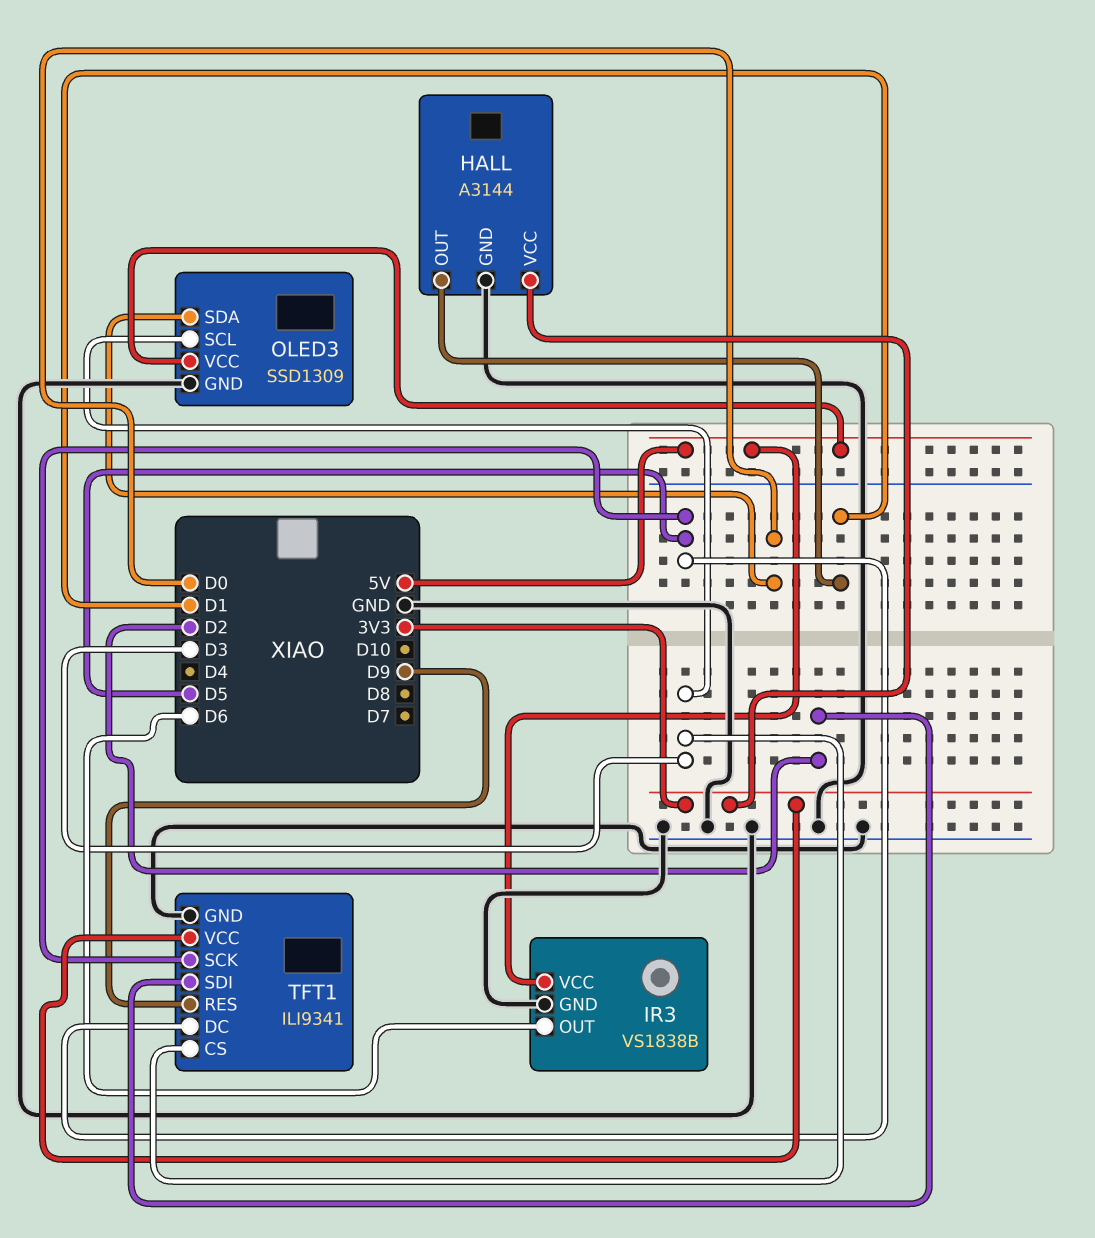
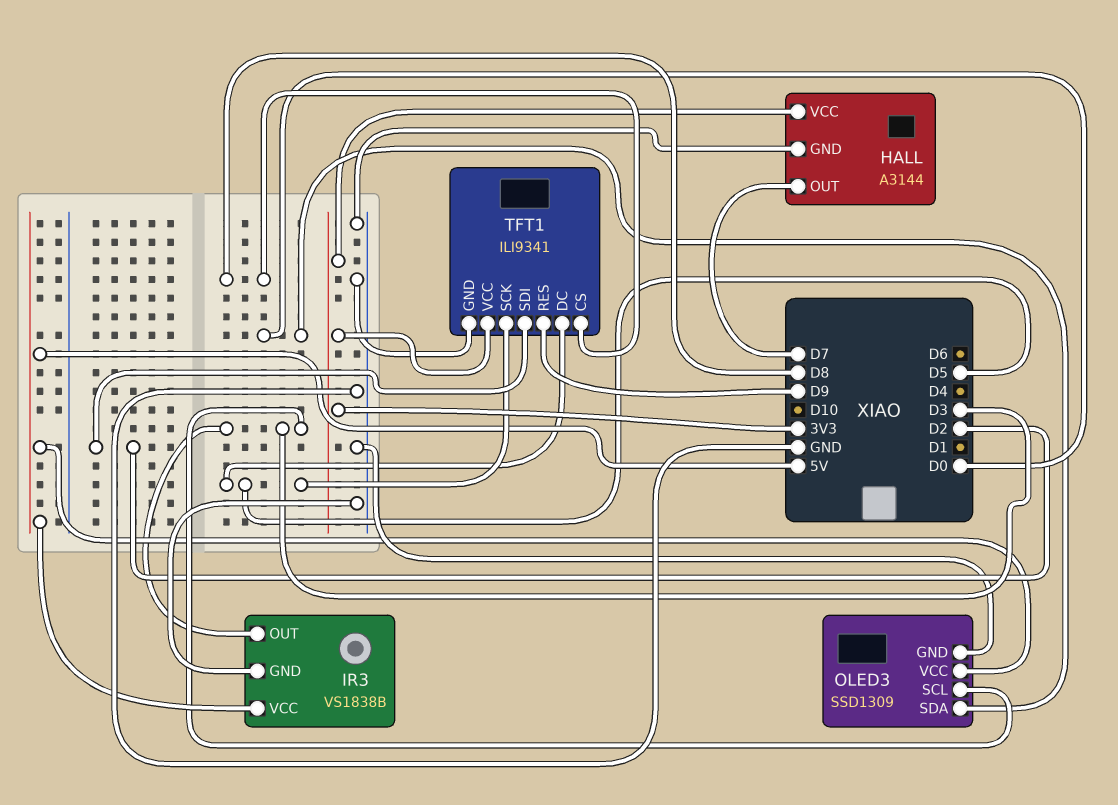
HALL pin OUT: D1 -> D7
IR3 pin OUT: D6 -> D3
TFT1 pin CS: D3 -> D8

